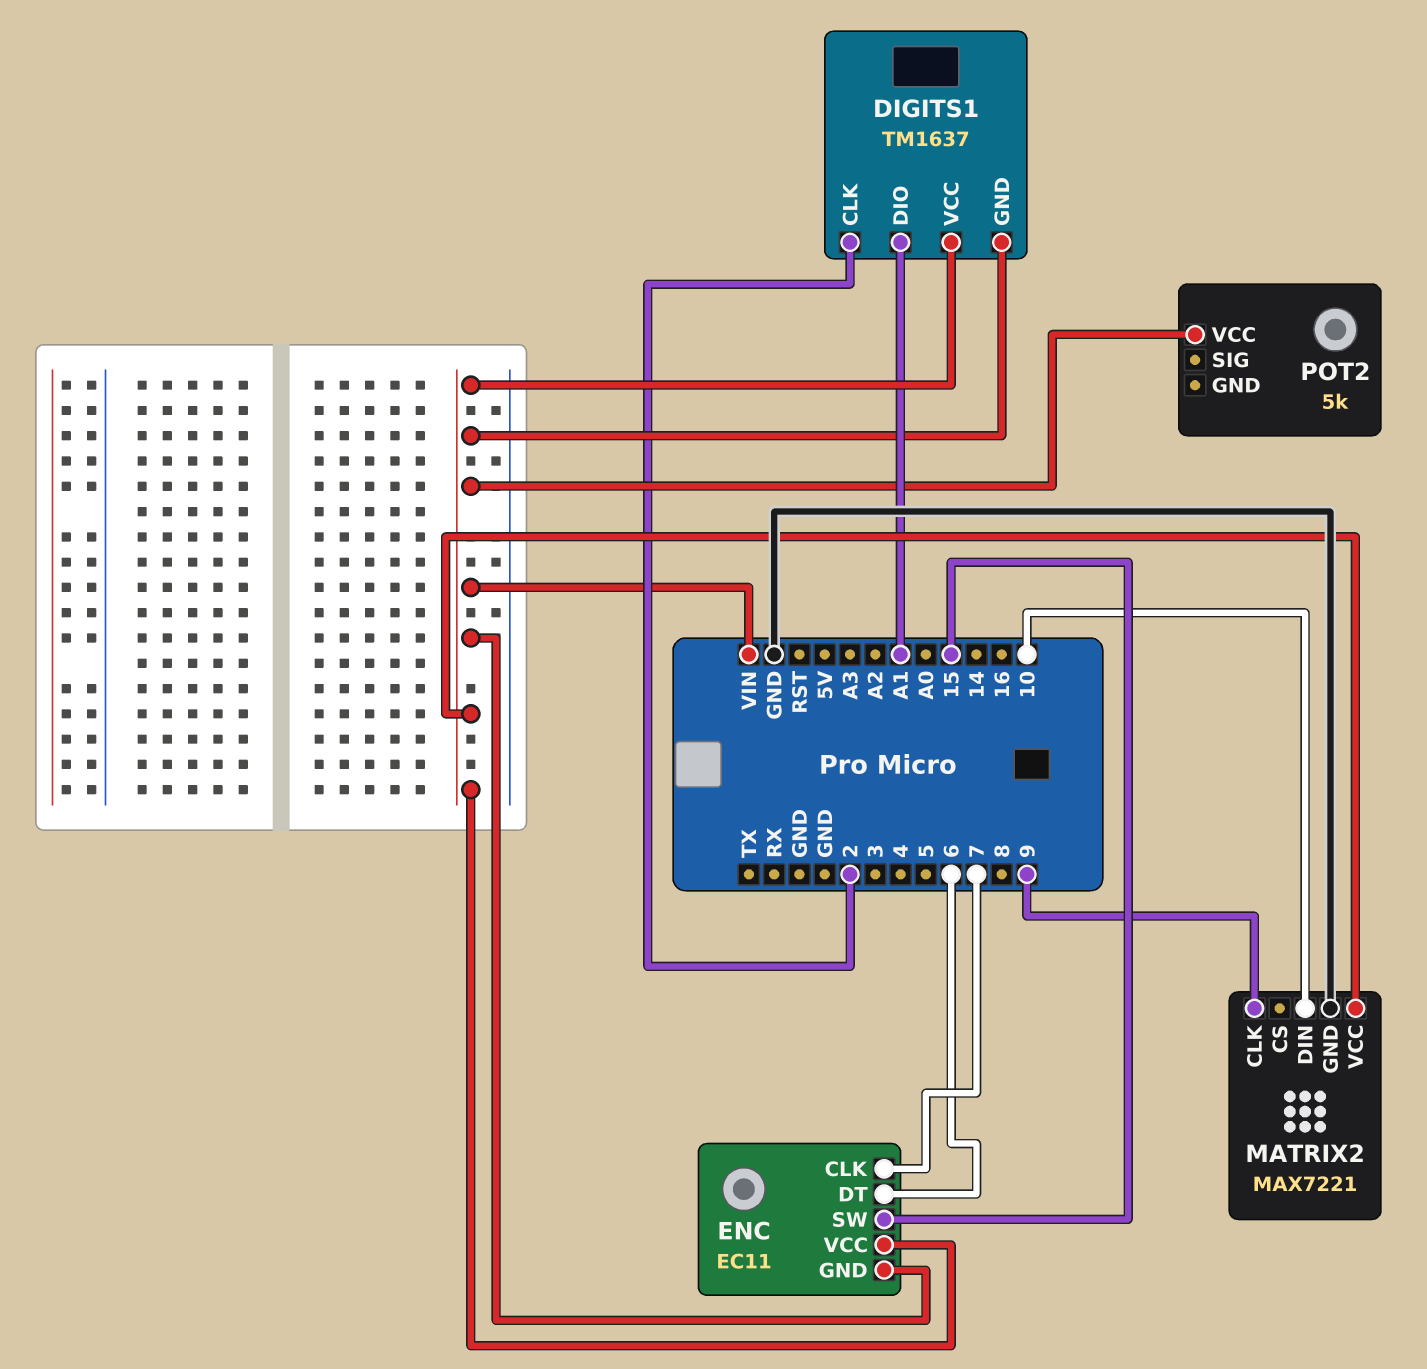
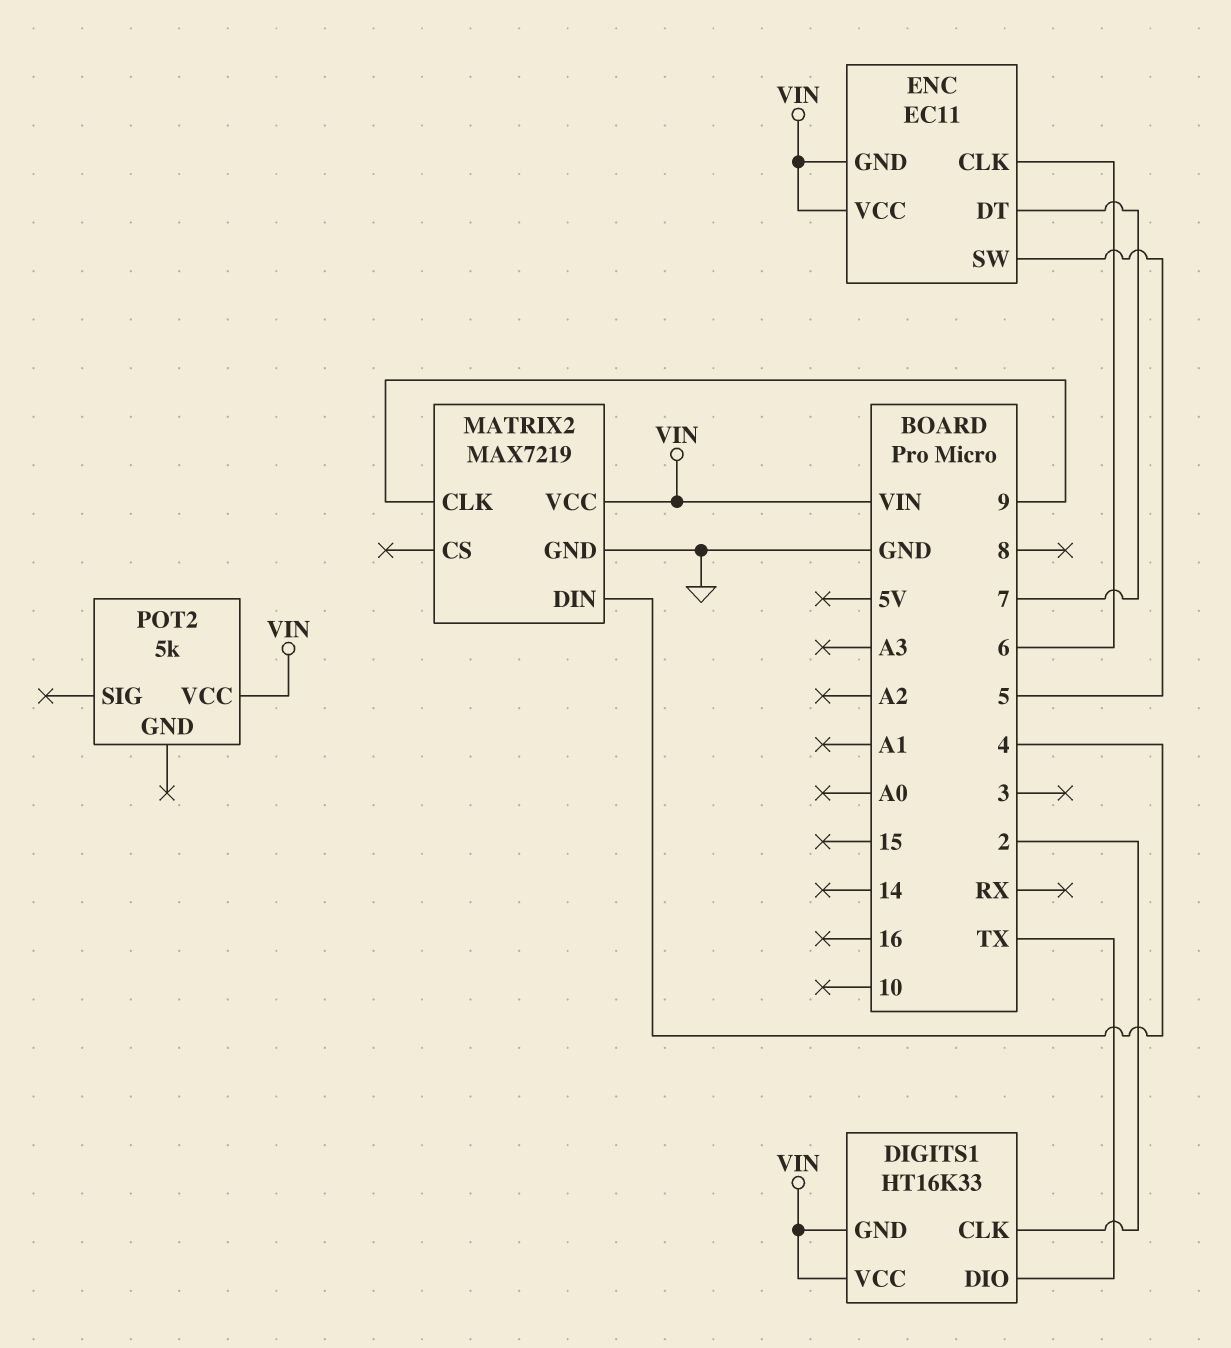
DIGITS1: TM1637 -> HT16K33
DIGITS1 pin DIO: A1 -> TX
ENC pin CLK: 7 -> 6
ENC pin DT: 6 -> 7
ENC pin SW: 15 -> 5
MATRIX2: MAX7221 -> MAX7219
MATRIX2 pin DIN: 10 -> 4

